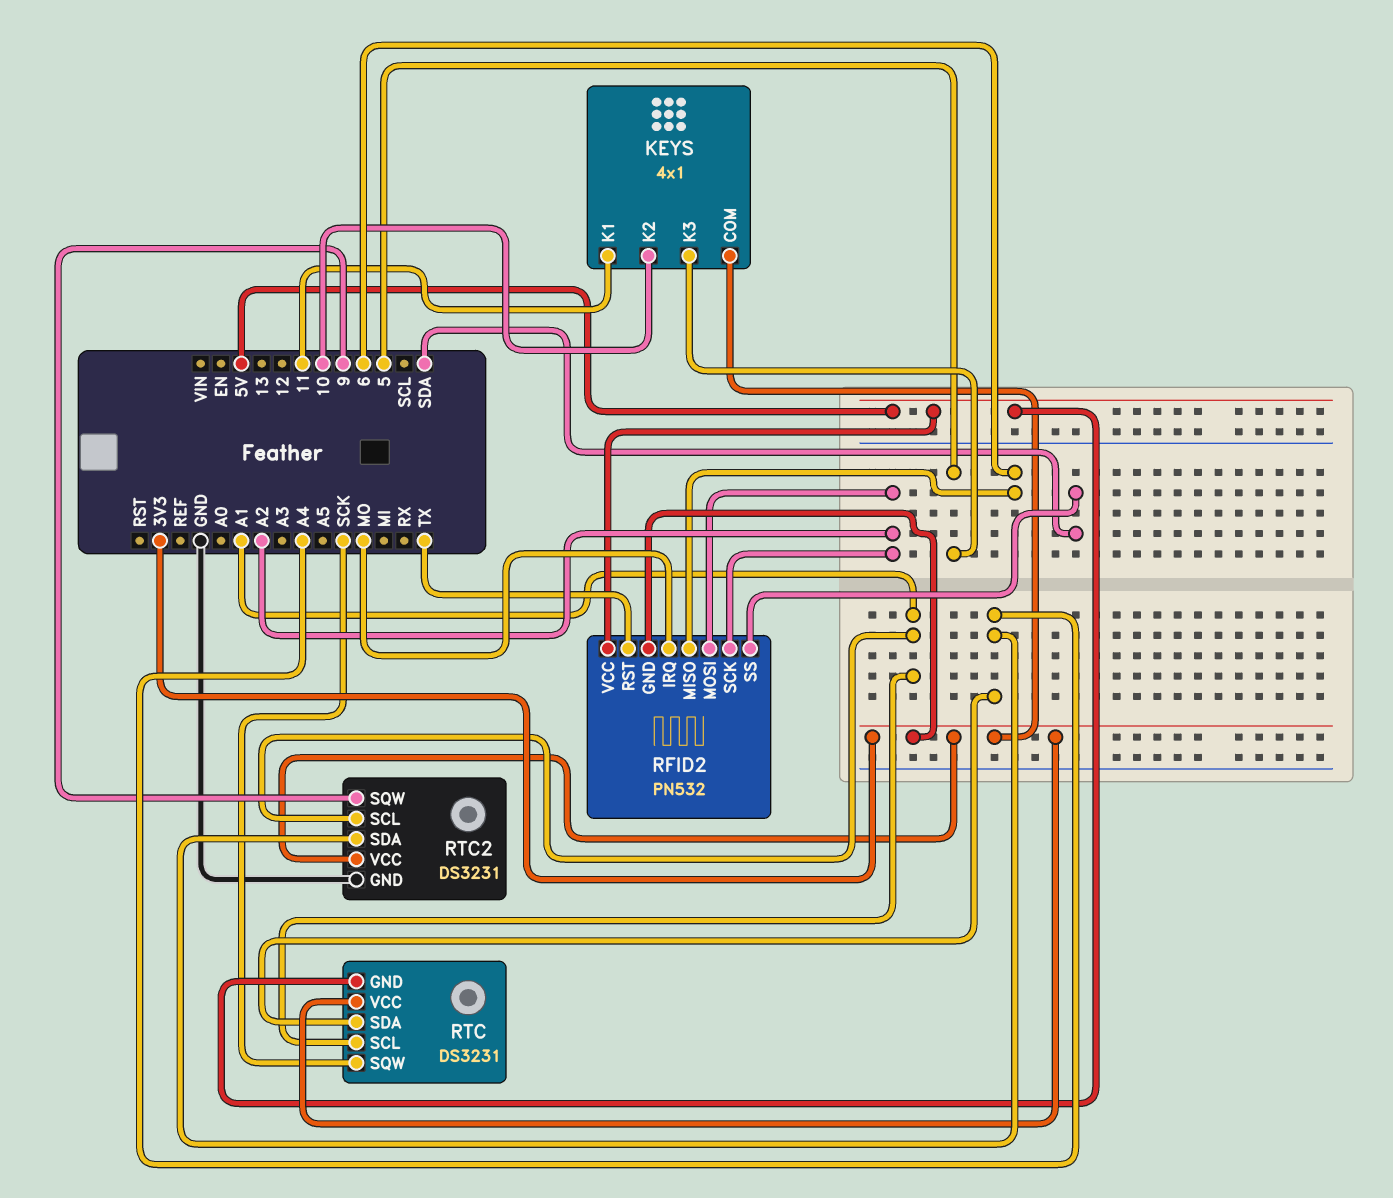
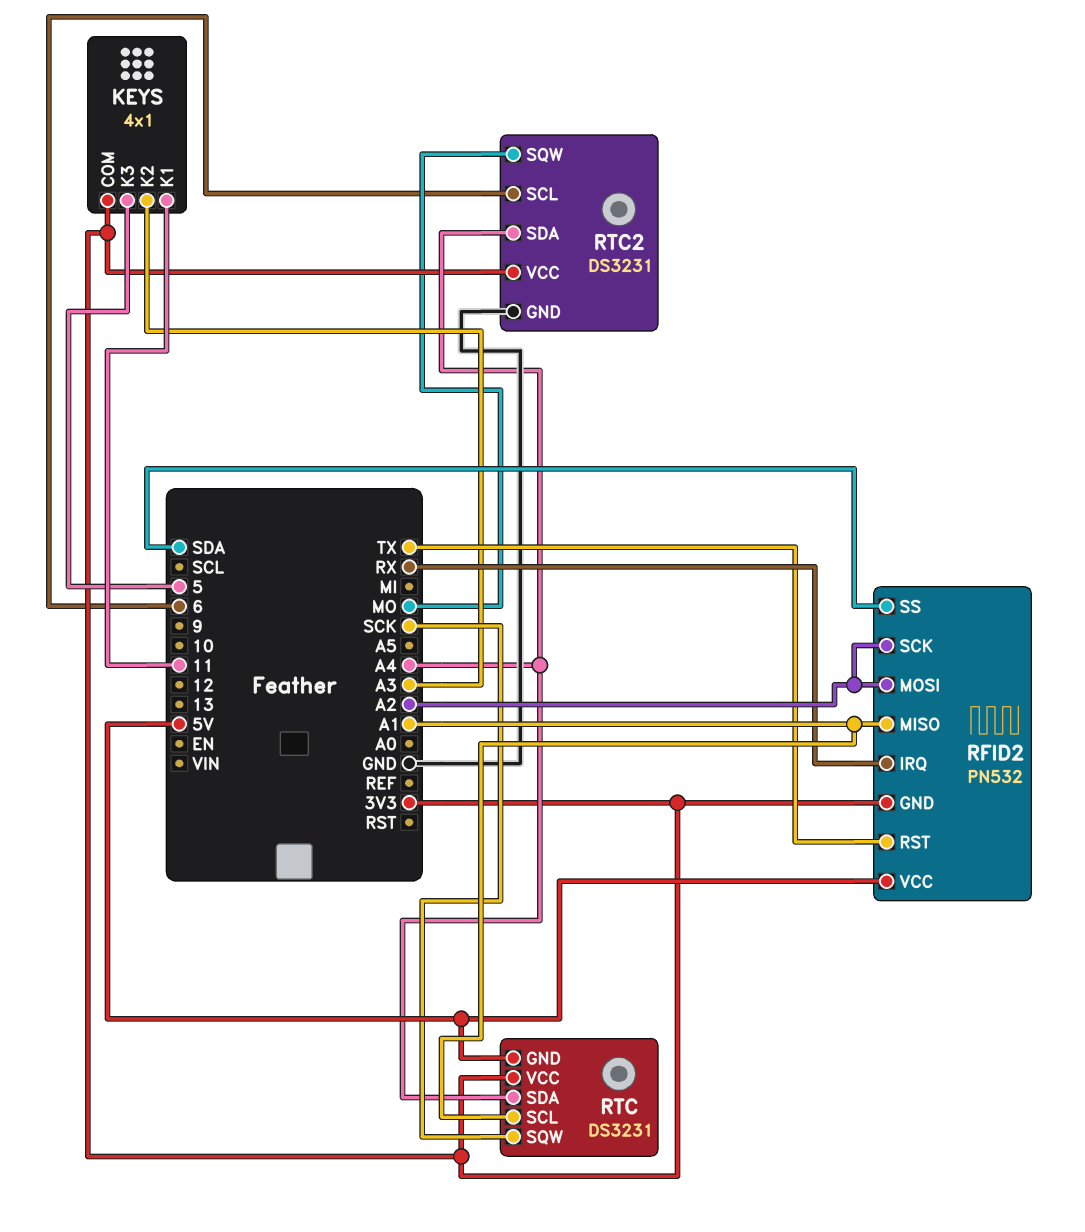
KEYS pin K2: 10 -> A3
RFID2 pin IRQ: MO -> RX
RFID2 pin MISO: 6 -> A1
RTC2 pin SCL: A1 -> 6
RTC2 pin SQW: 9 -> MO

